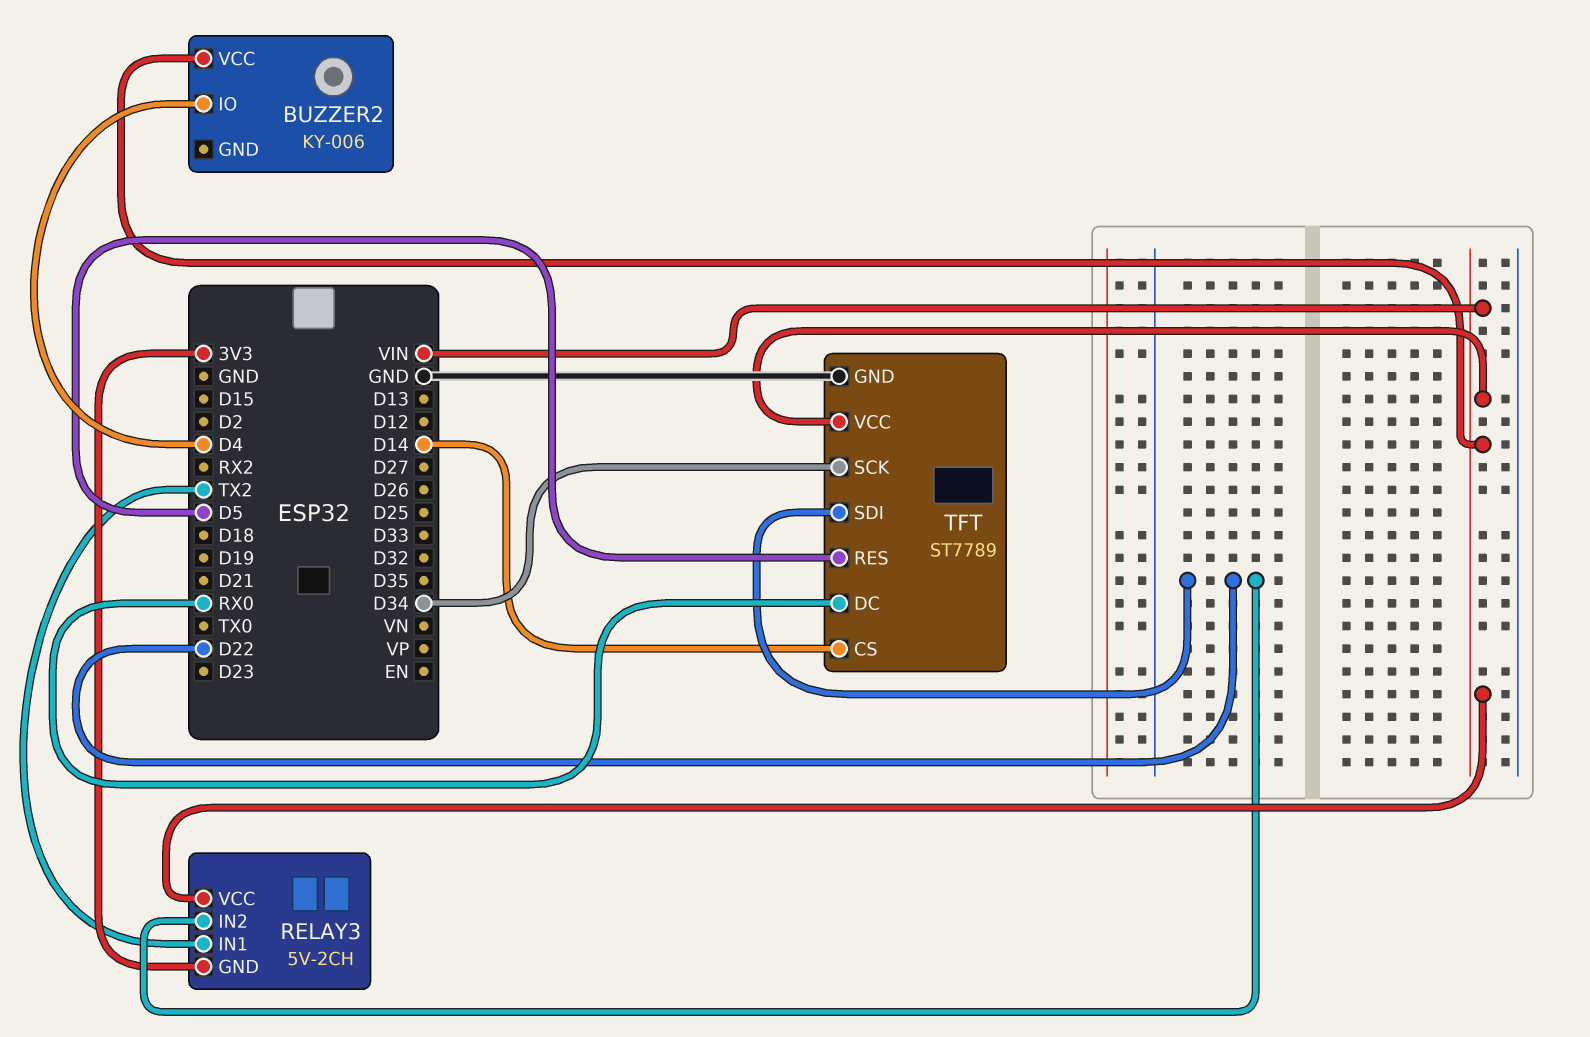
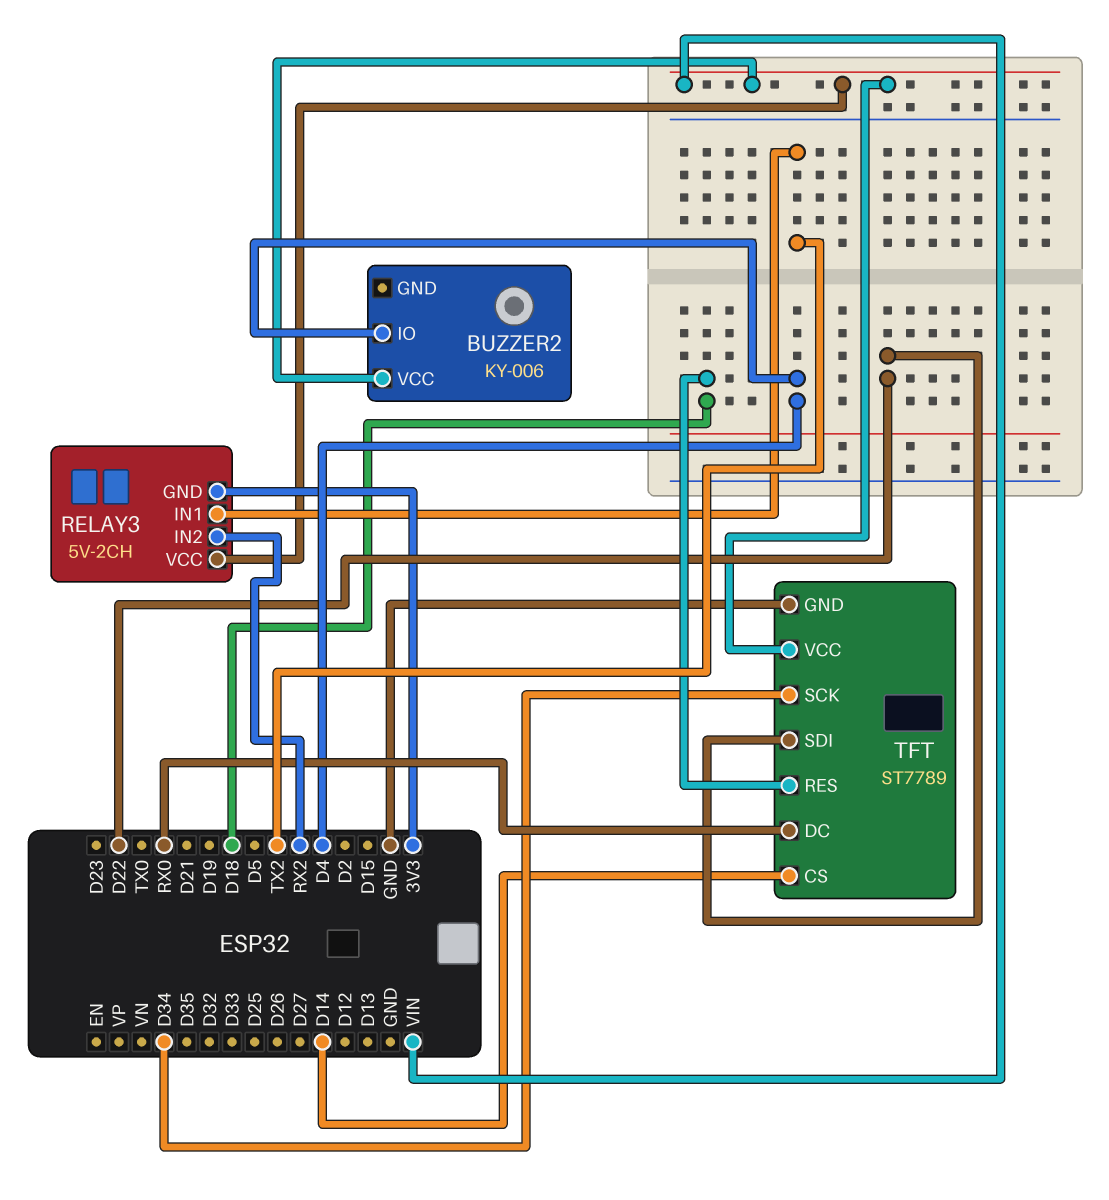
RELAY3 pin IN2: D22 -> RX2
TFT pin RES: D5 -> D18

